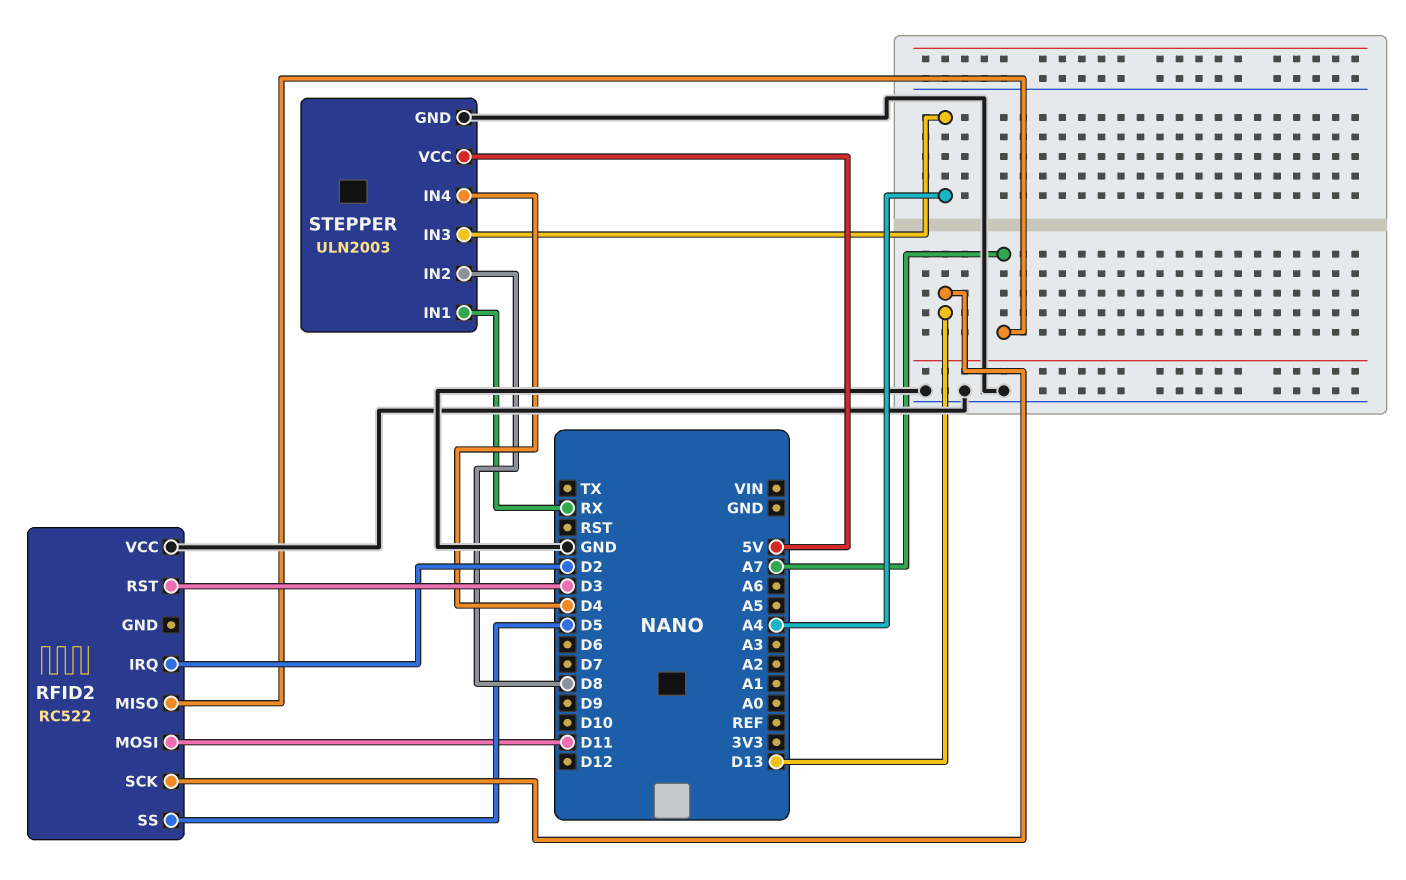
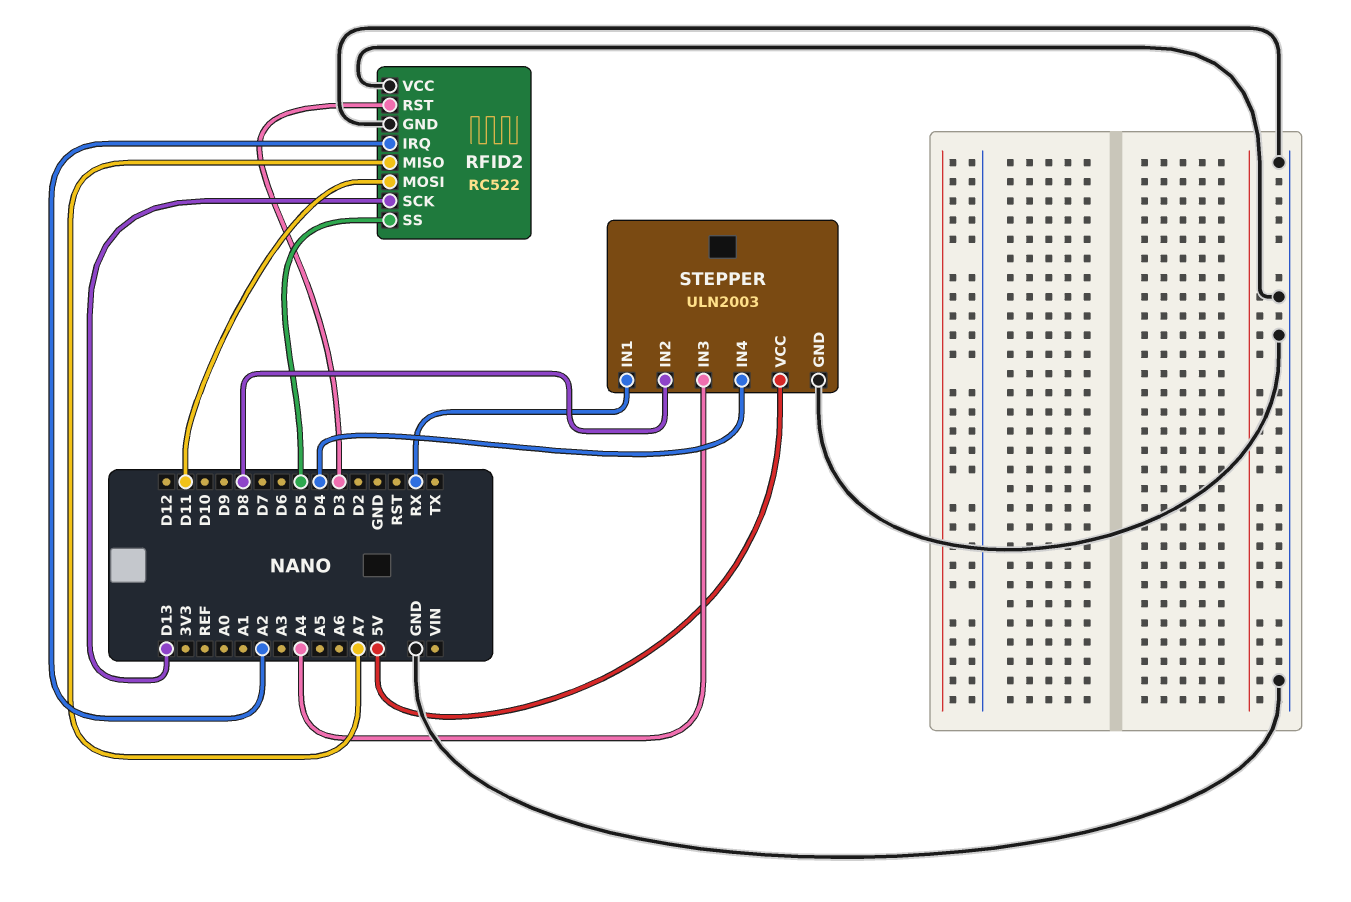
RFID2 pin GND: none -> GND
RFID2 pin IRQ: D2 -> A2

